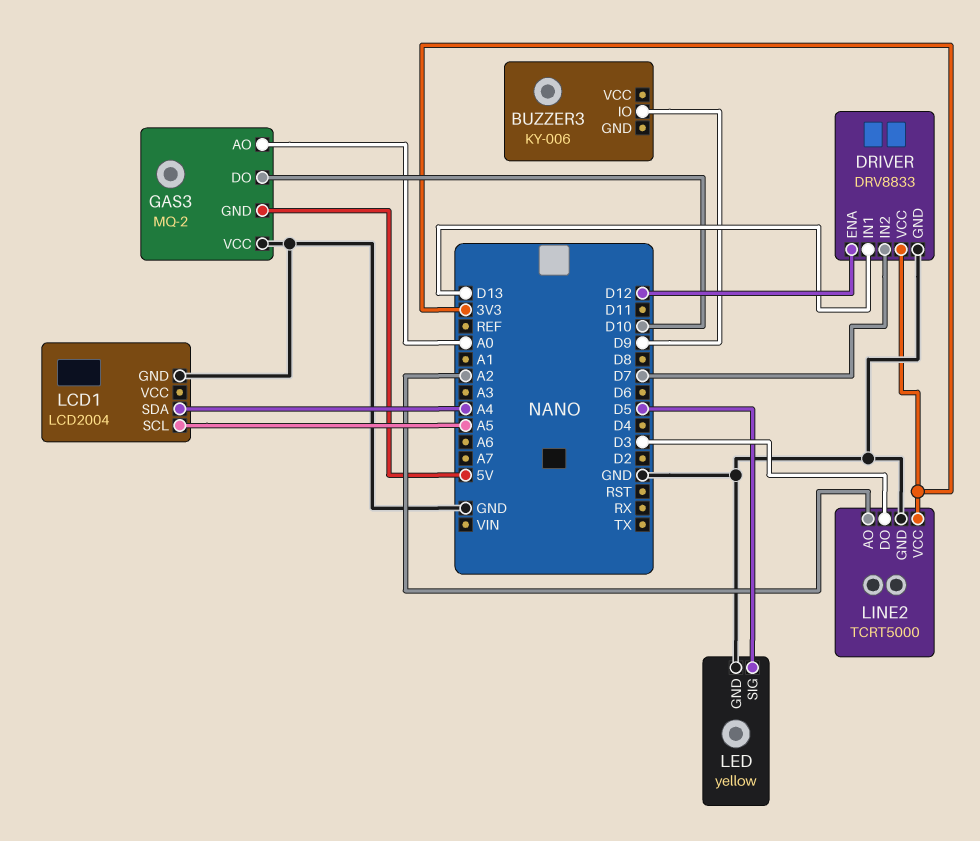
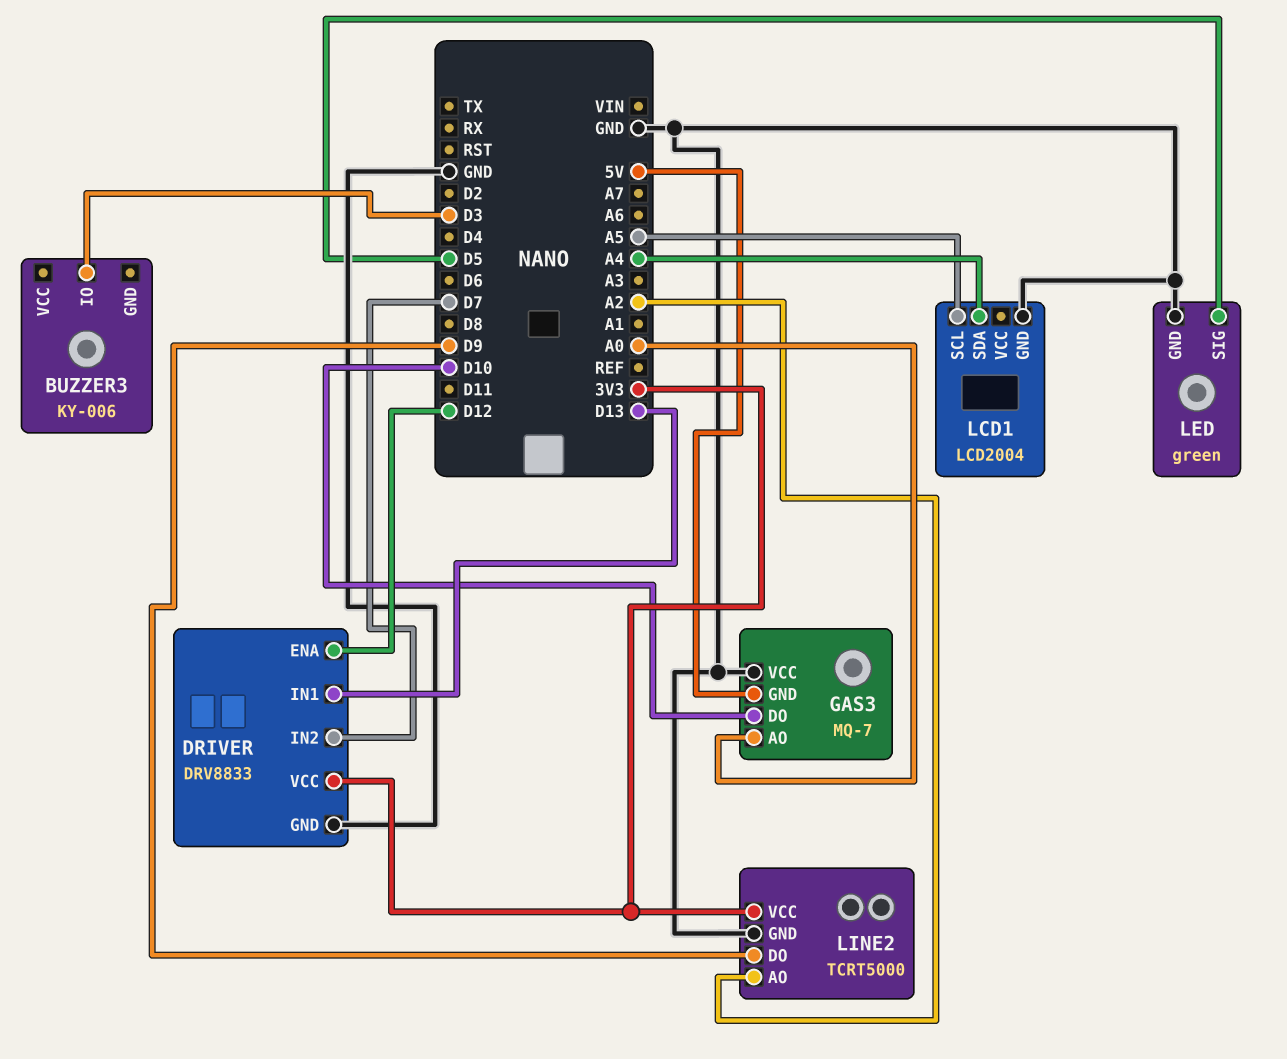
BUZZER3 pin IO: D9 -> D3
GAS3: MQ-2 -> MQ-7
LED: yellow -> green
LINE2 pin DO: D3 -> D9

